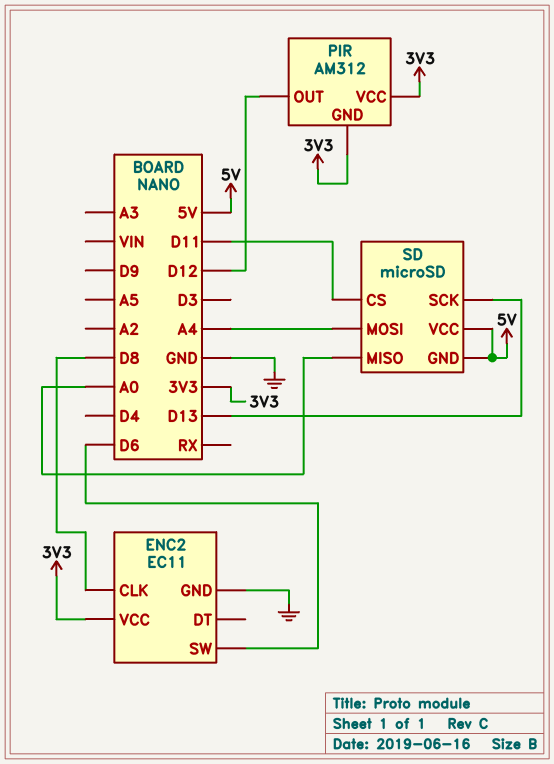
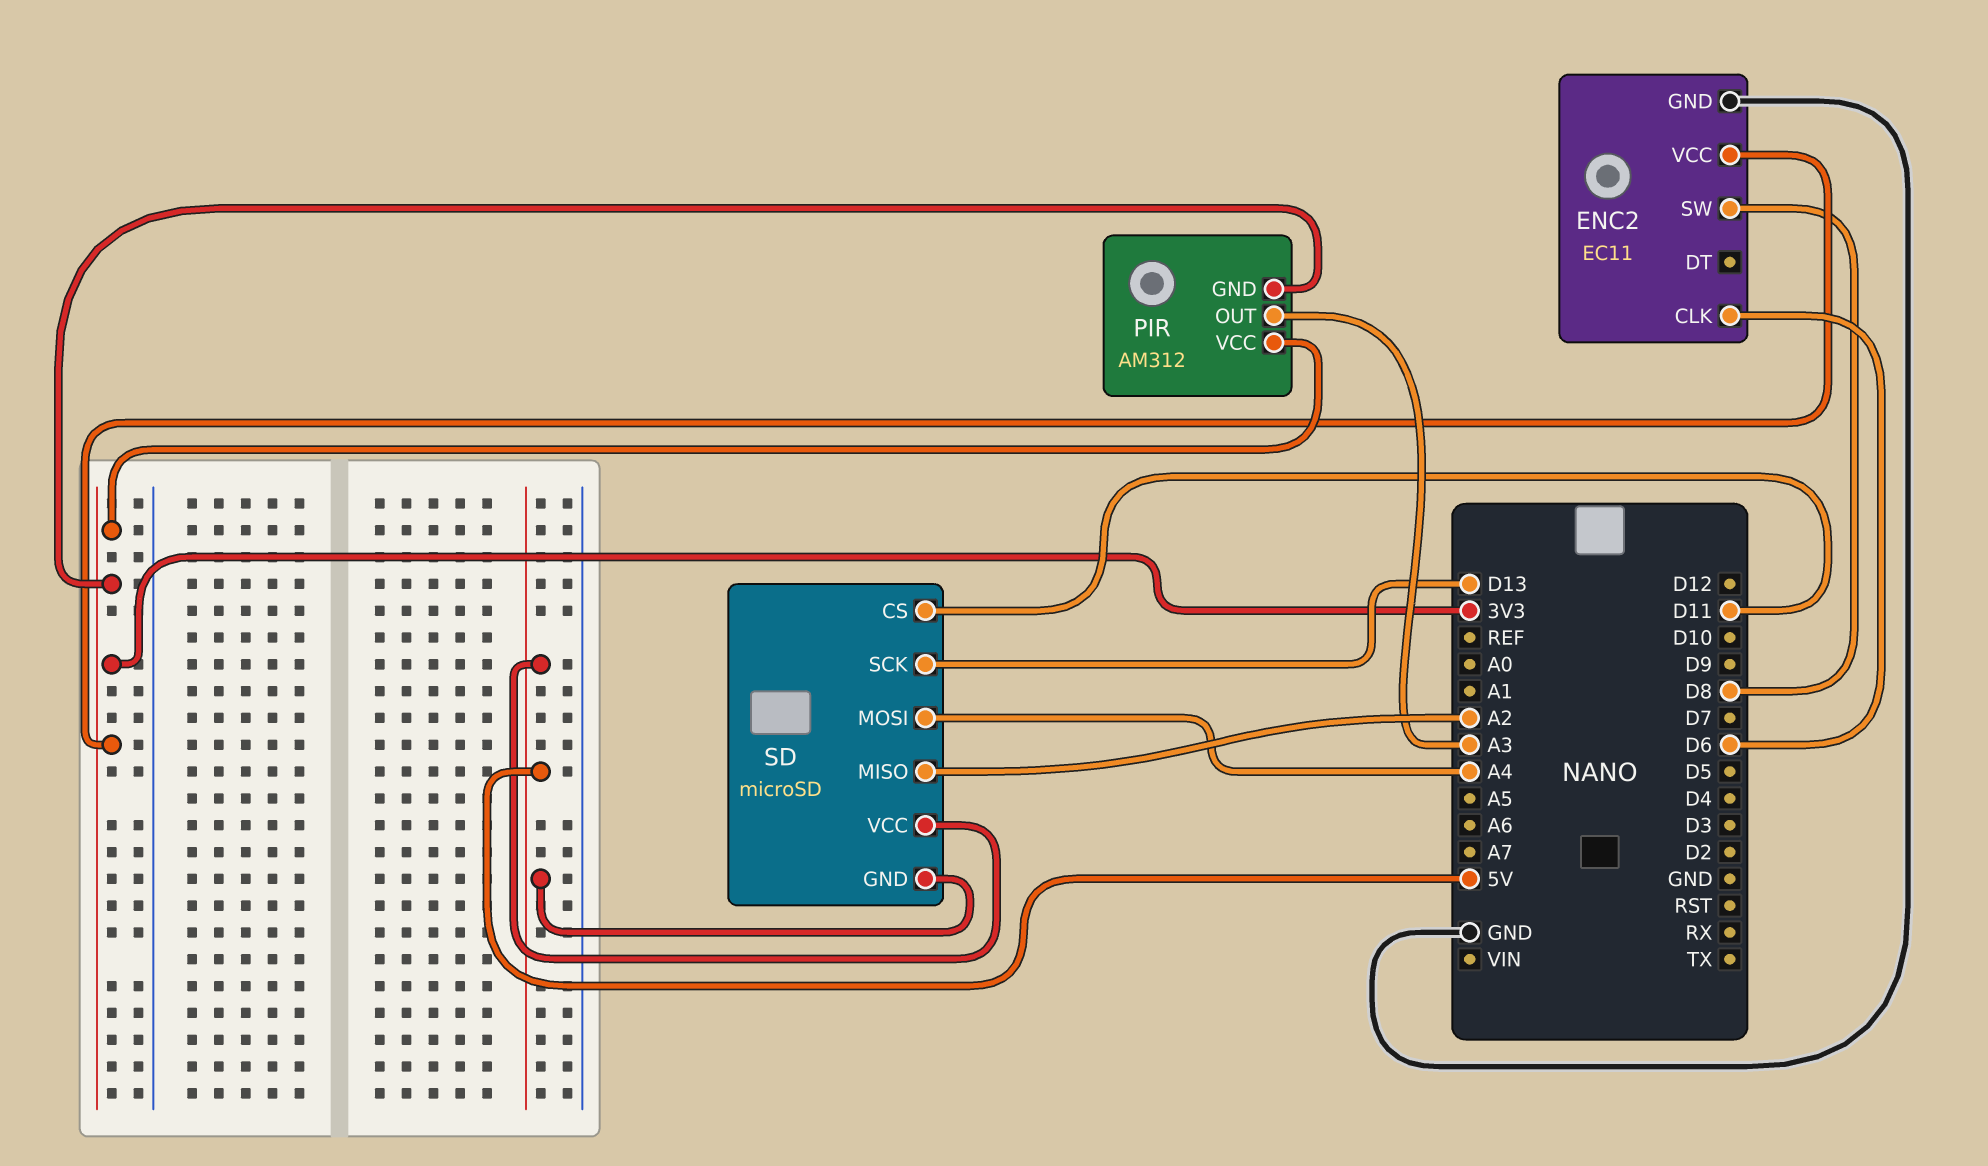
ENC2 pin CLK: D8 -> D6
ENC2 pin SW: D6 -> D8
PIR pin OUT: D12 -> A3
SD pin MISO: A0 -> A2

